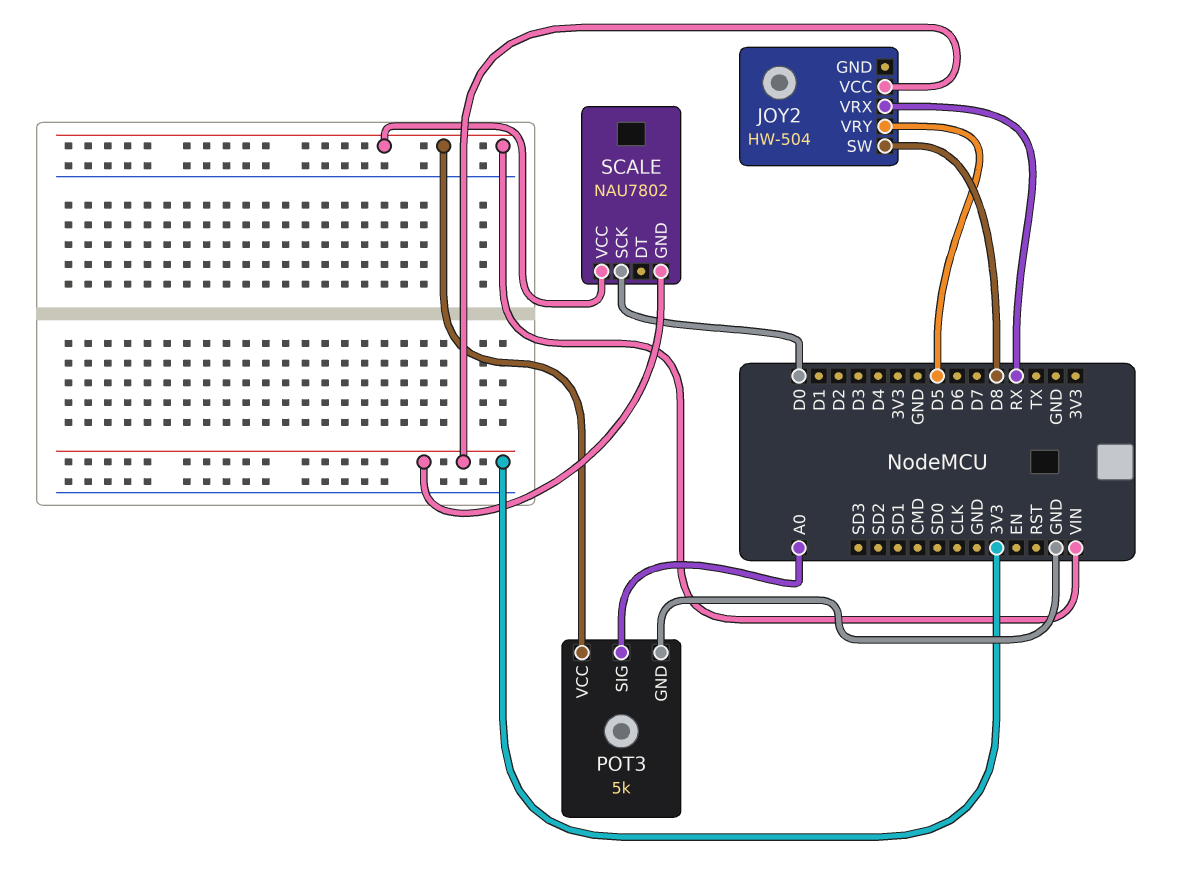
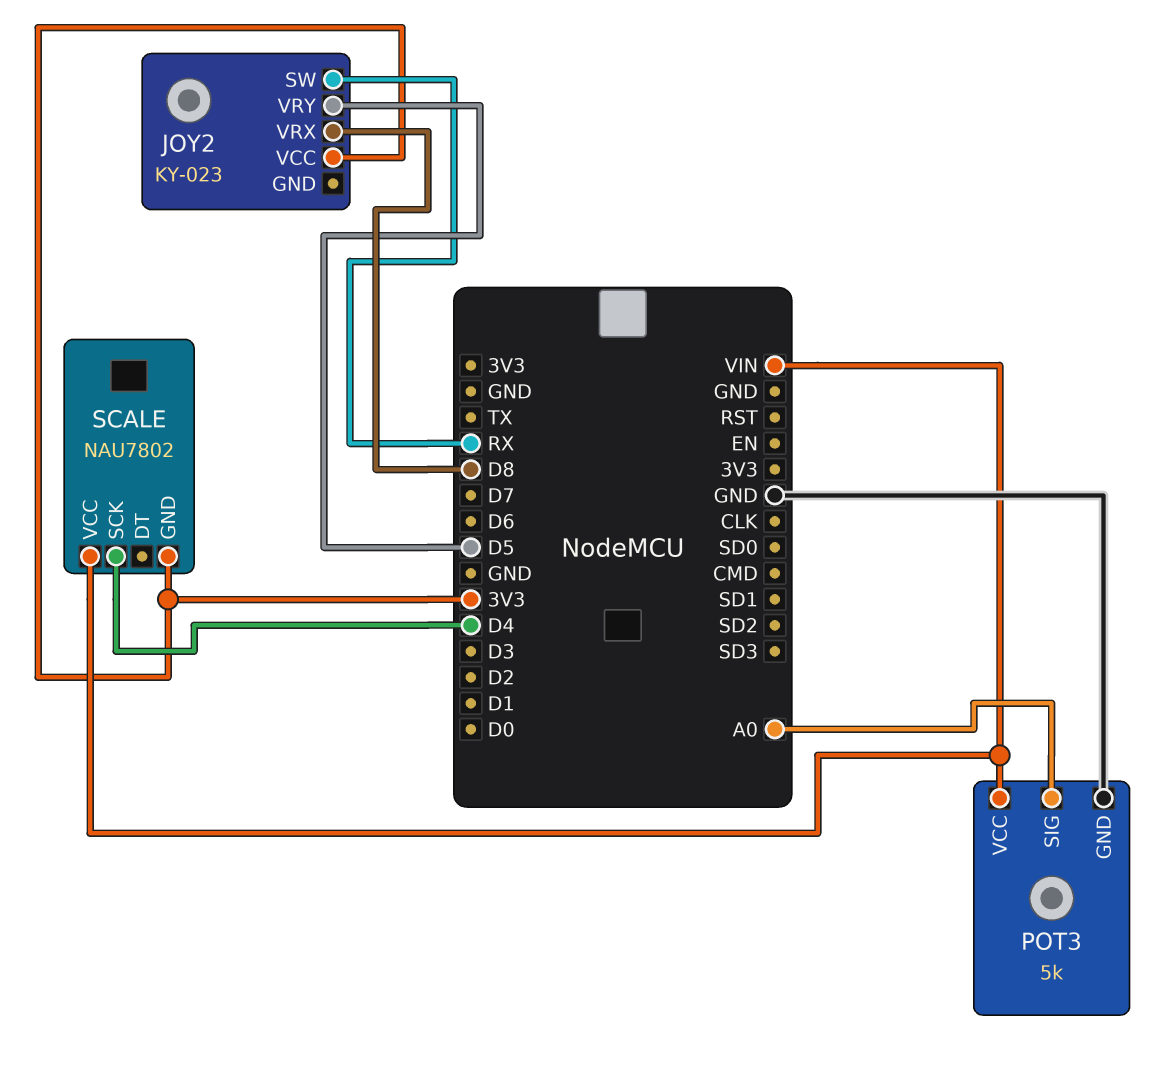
JOY2: HW-504 -> KY-023
JOY2 pin SW: D8 -> RX
JOY2 pin VRX: RX -> D8
SCALE pin SCK: D0 -> D4

